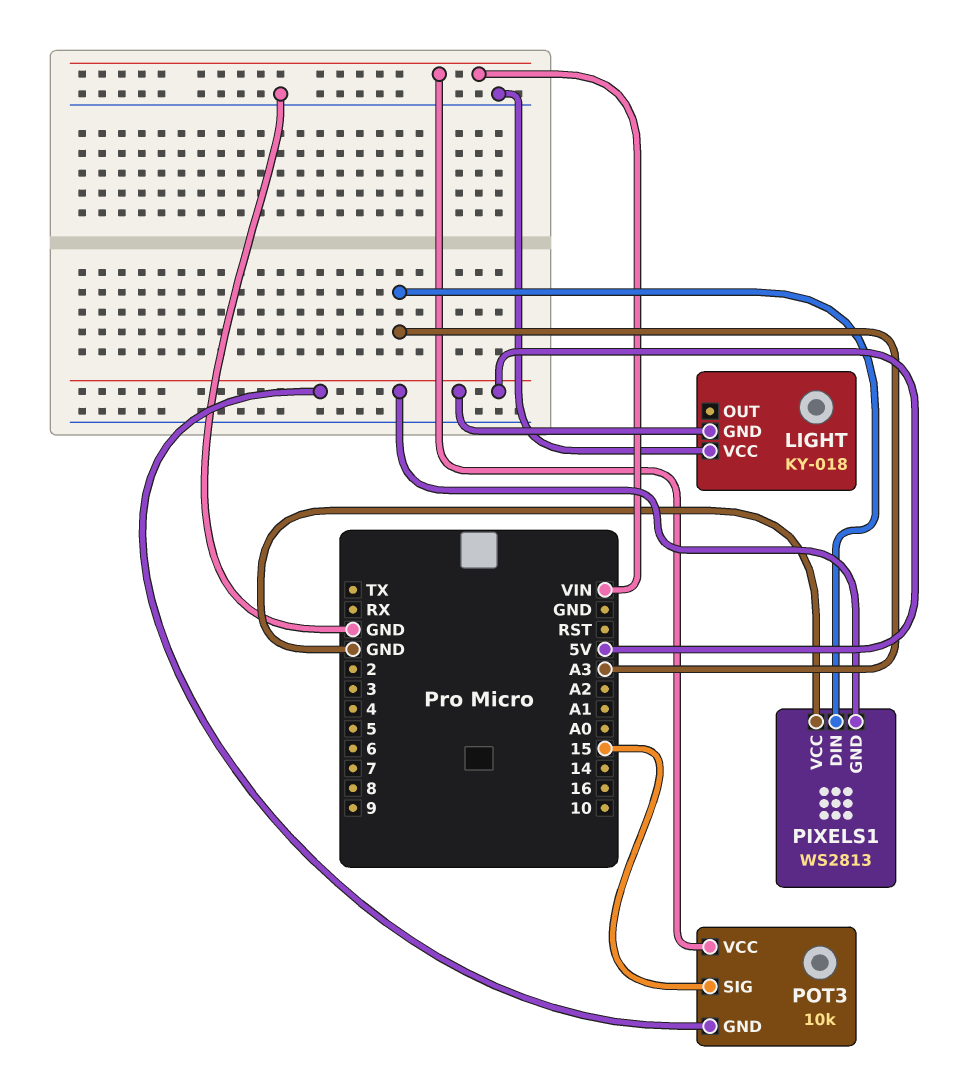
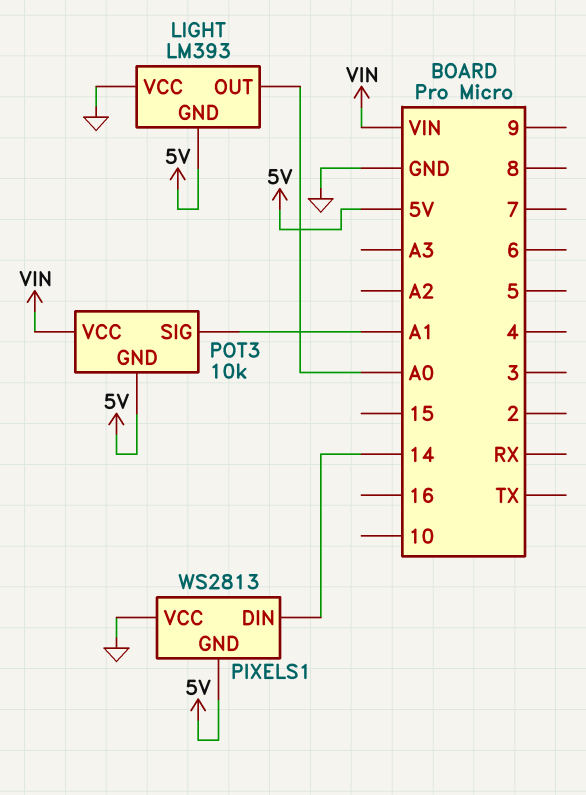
LIGHT: KY-018 -> LM393
LIGHT pin OUT: none -> A0
PIXELS1 pin DIN: A3 -> 14
POT3 pin SIG: 15 -> A1

